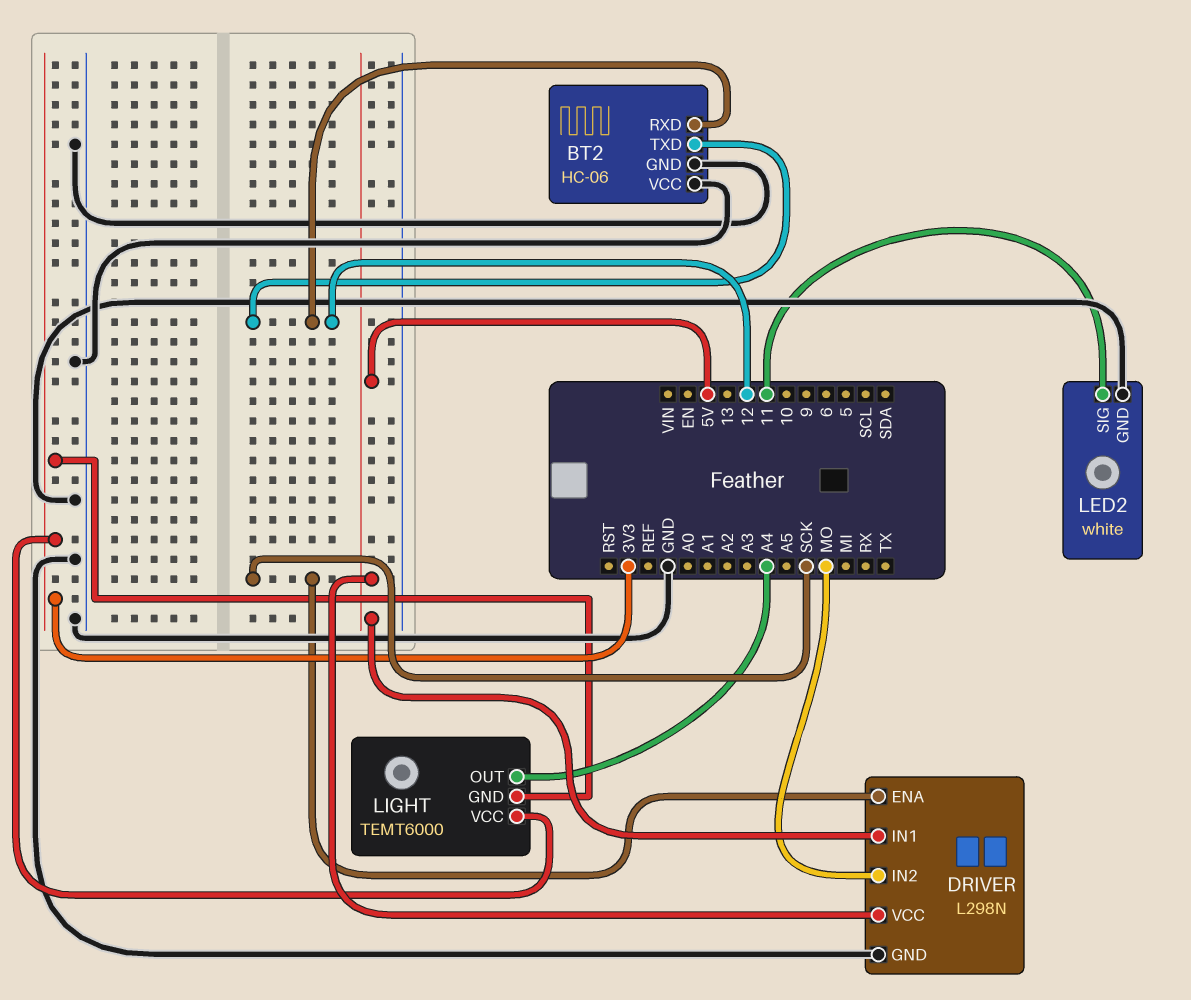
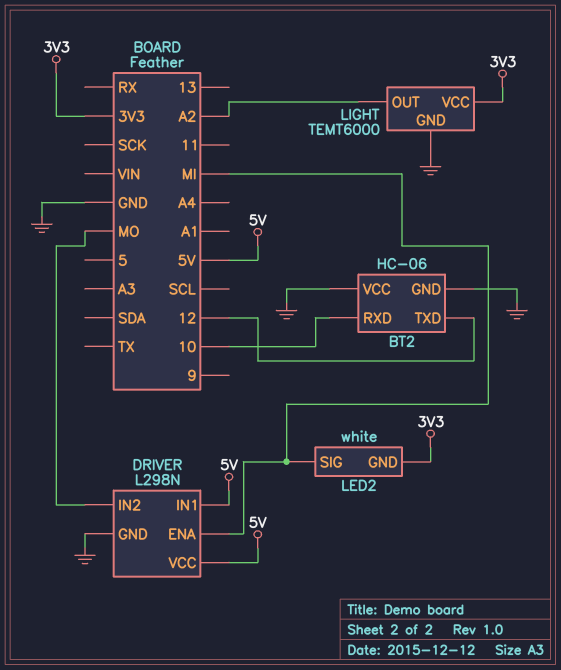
BT2 pin RXD: 12 -> 10
DRIVER pin ENA: SCK -> MI
LED2 pin GND: GND -> 3V3
LED2 pin SIG: 11 -> MI
LIGHT pin GND: 3V3 -> GND
LIGHT pin OUT: A4 -> A2

